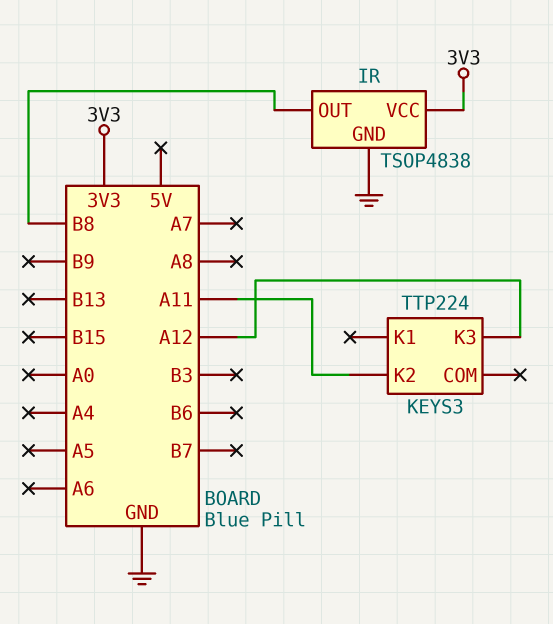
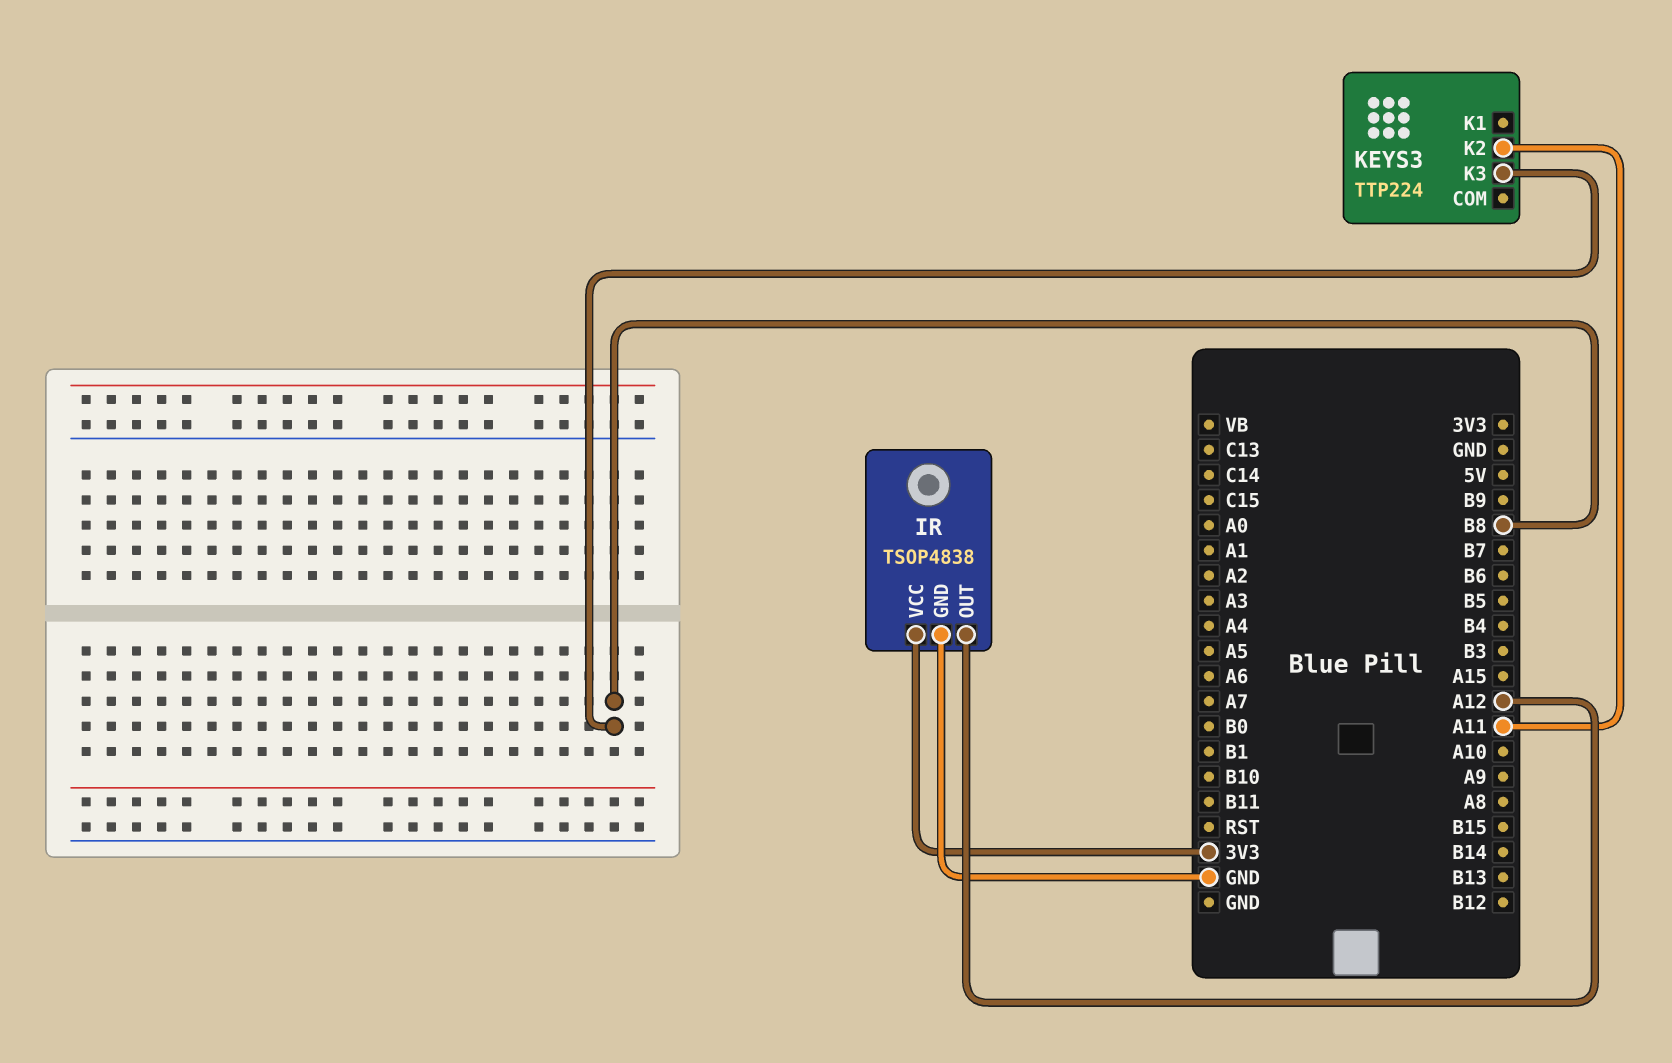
IR pin OUT: B8 -> A12
KEYS3 pin K3: A12 -> B8

